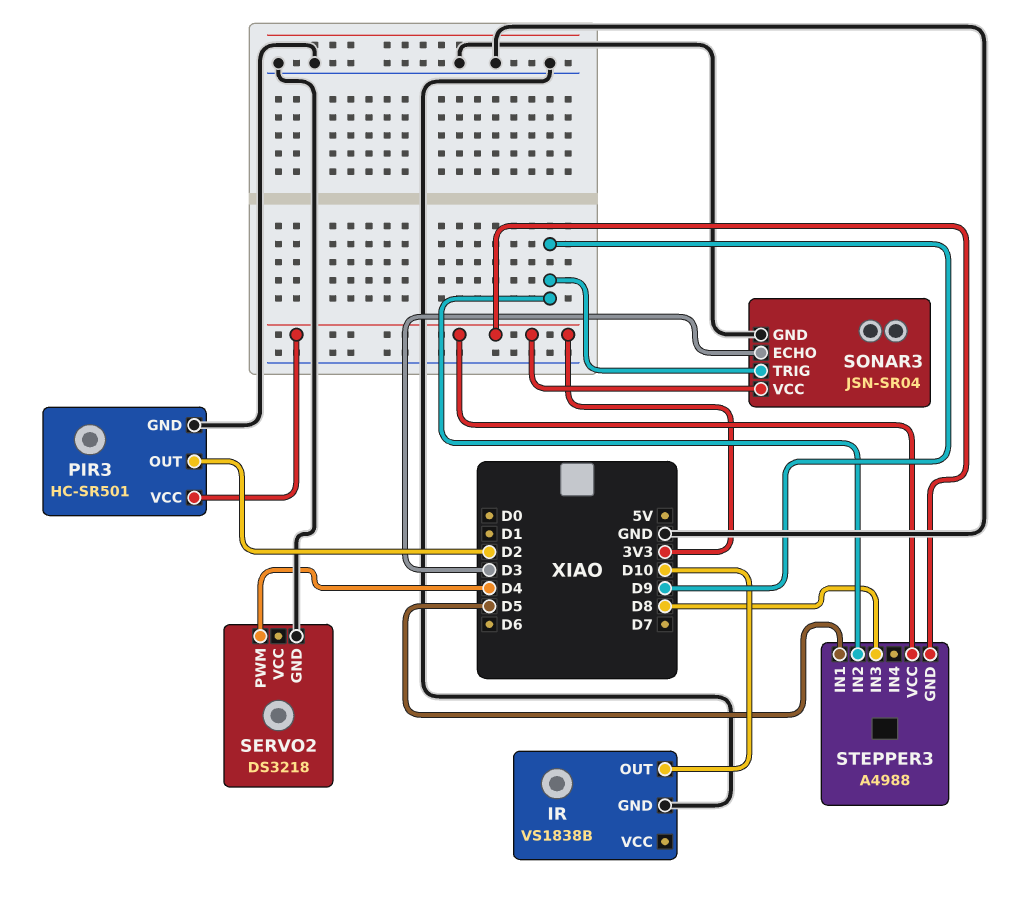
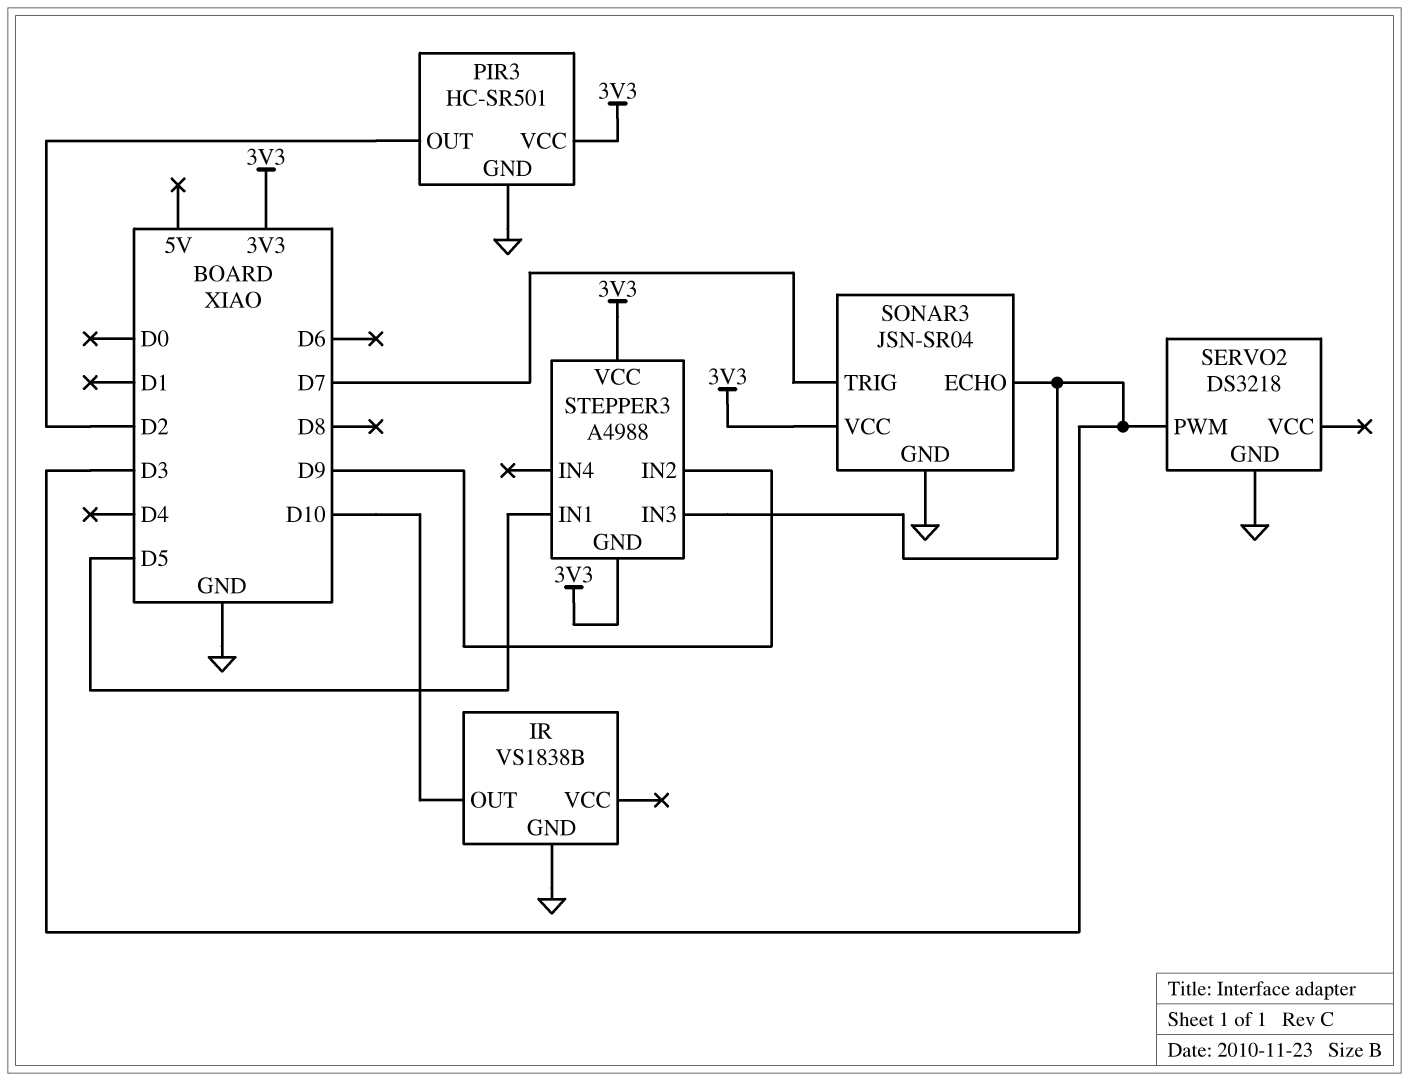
SERVO2 pin PWM: D4 -> D3
SONAR3 pin TRIG: D9 -> D7
STEPPER3 pin IN3: D8 -> D3

